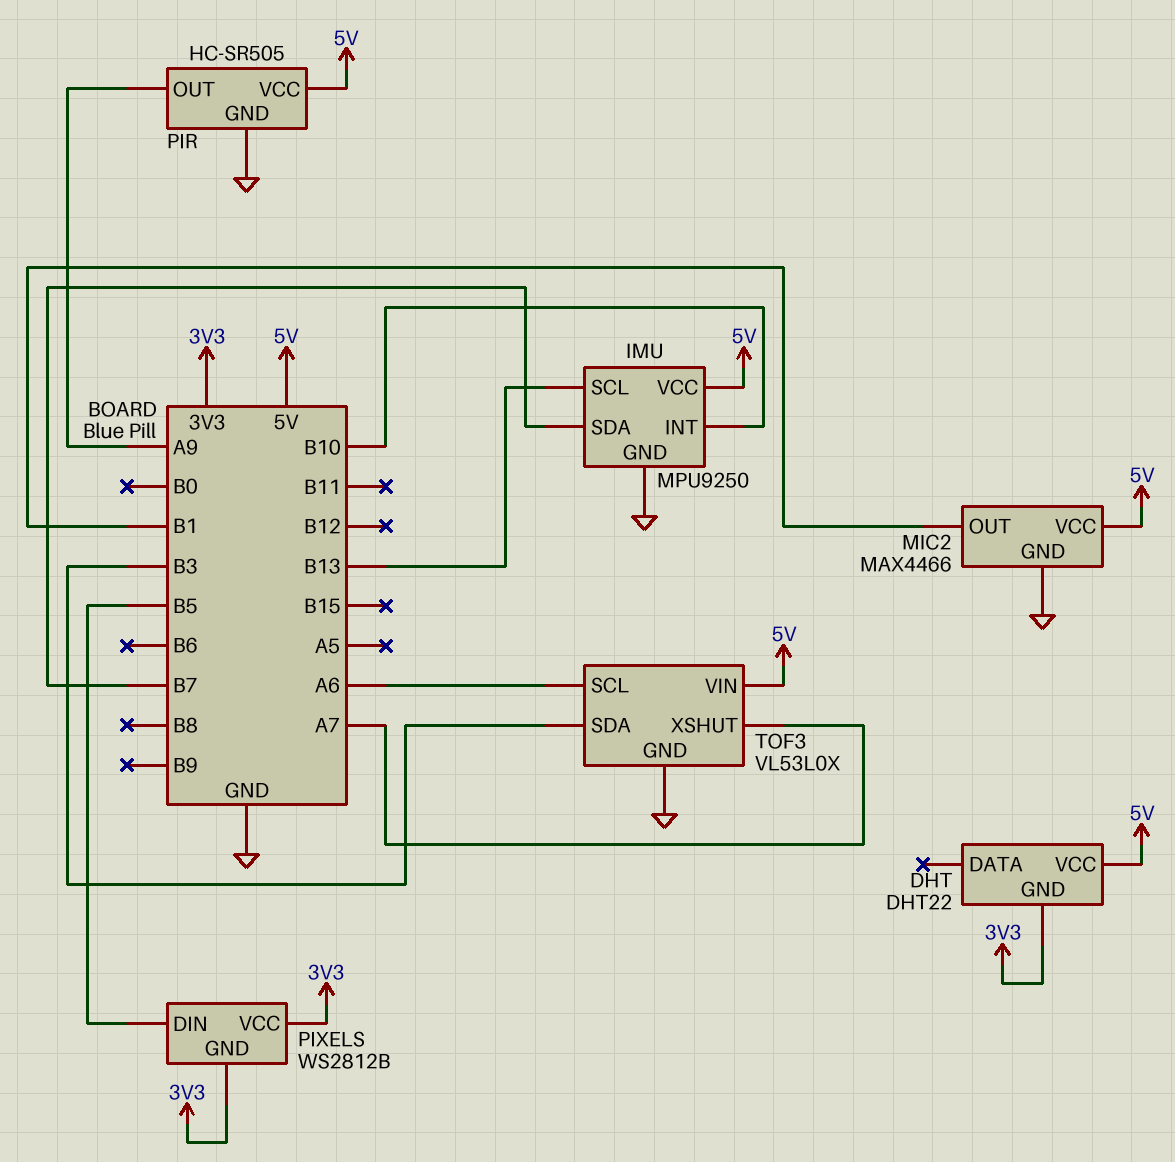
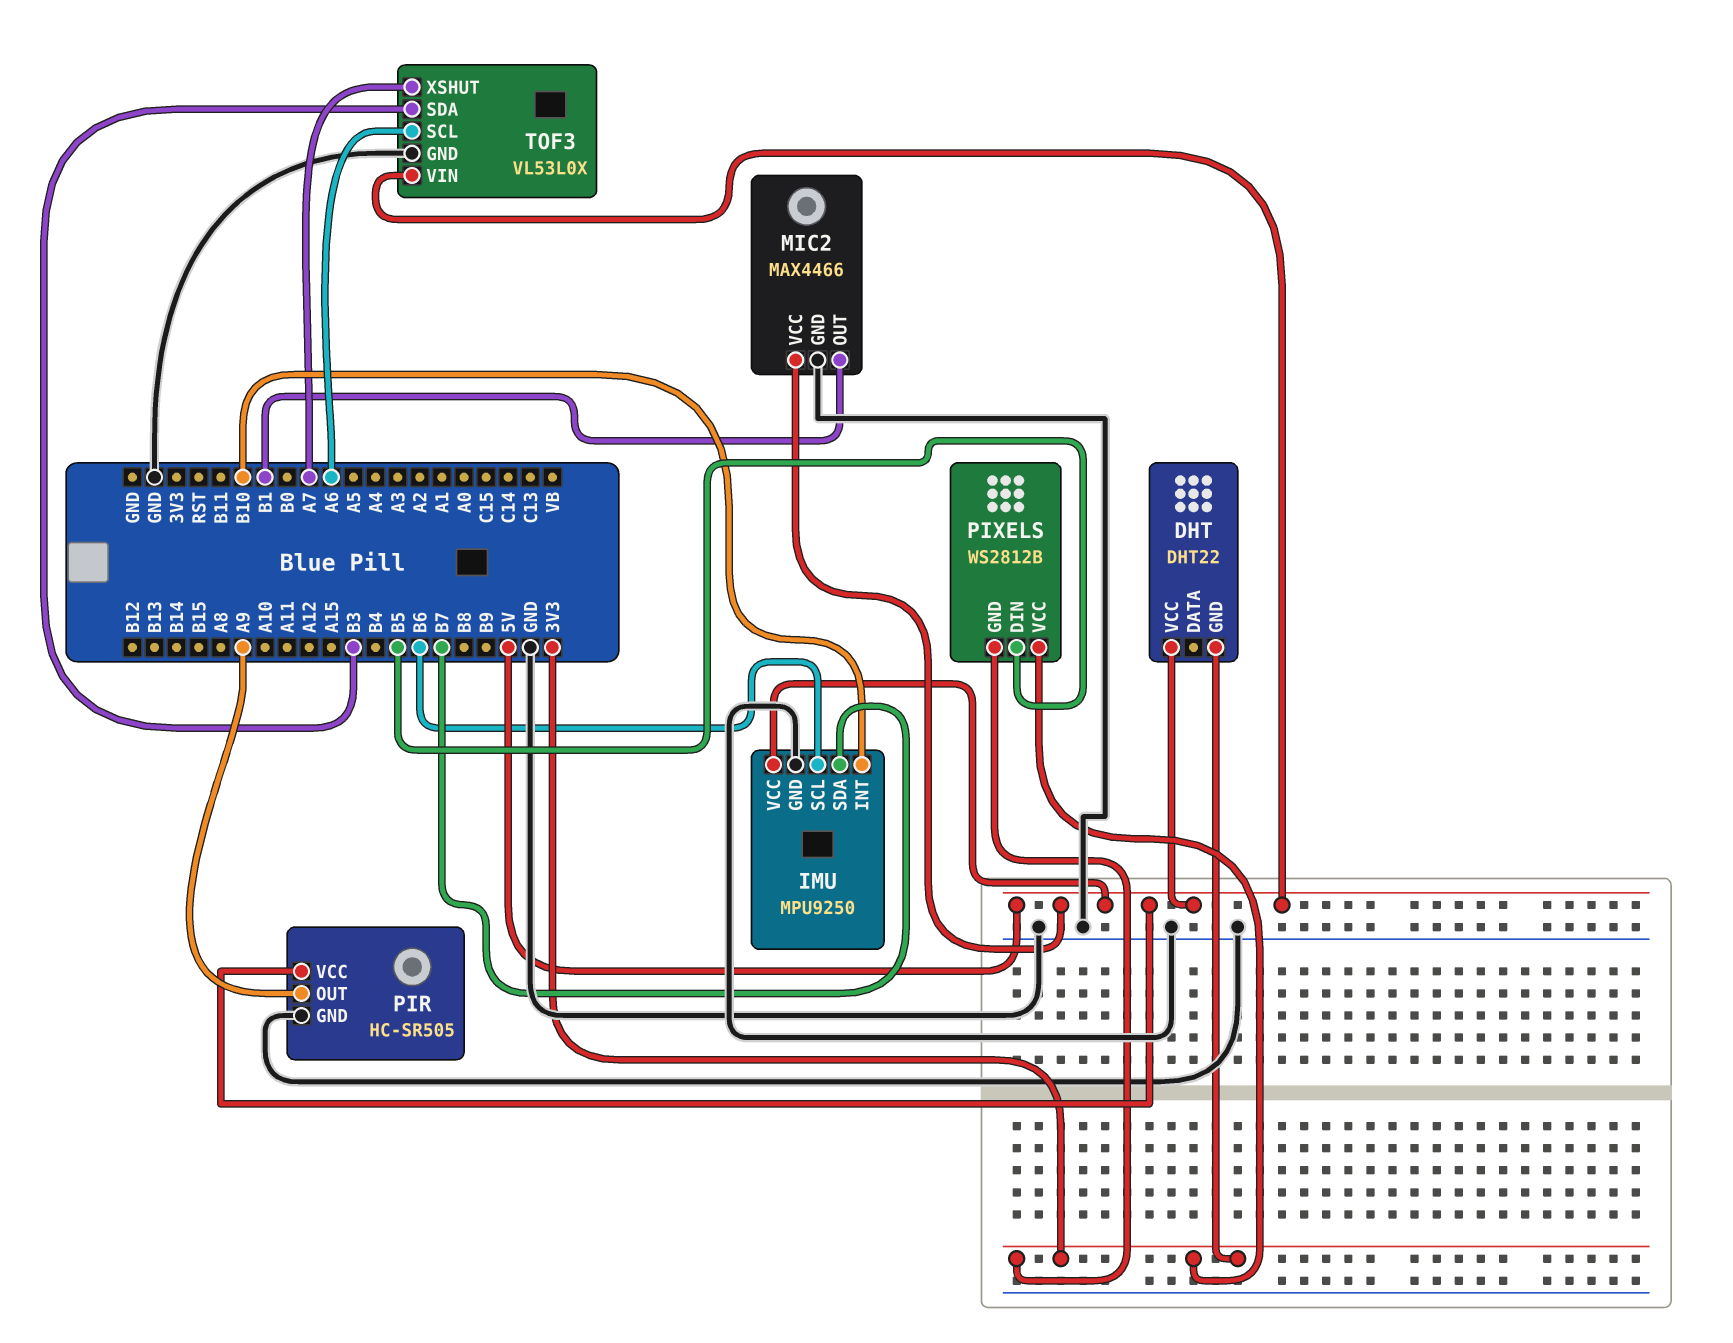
IMU pin SCL: B13 -> B6

